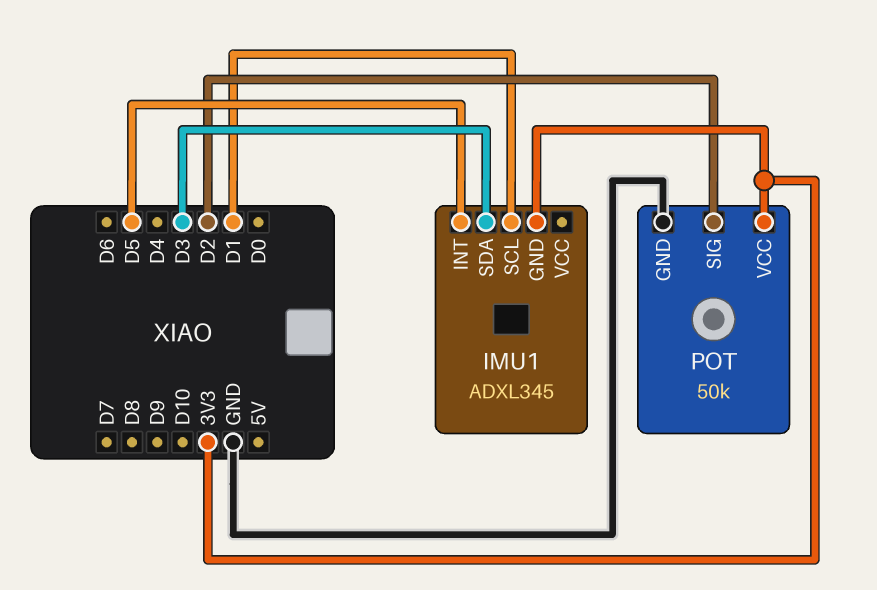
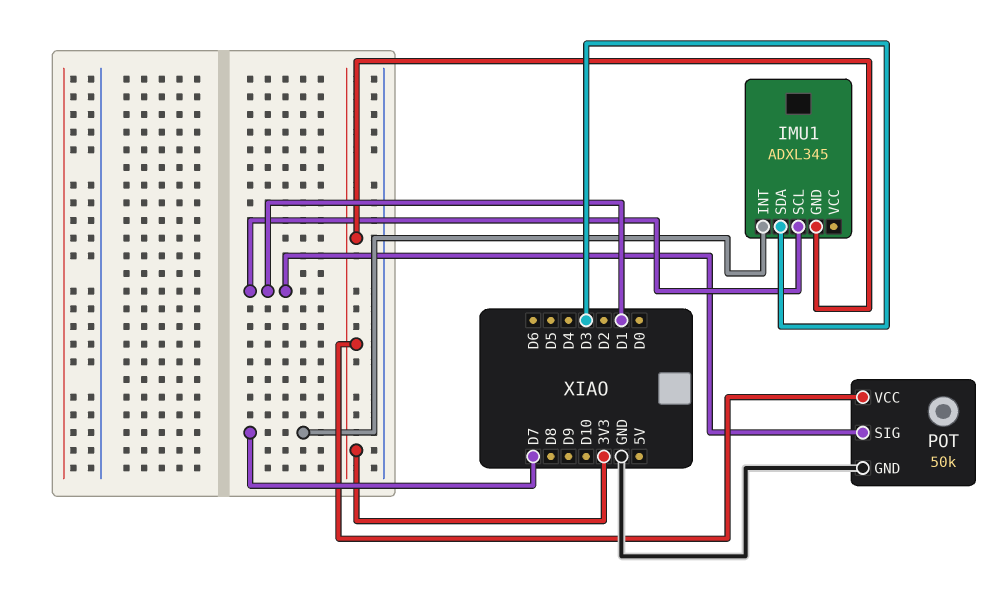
IMU1 pin INT: D5 -> D7
POT pin SIG: D2 -> D1

